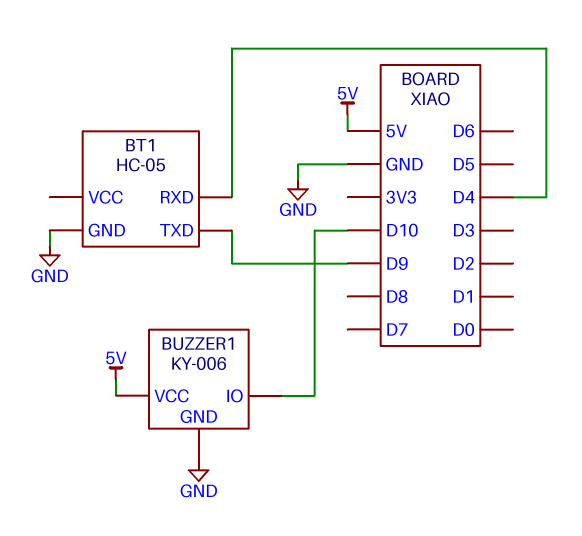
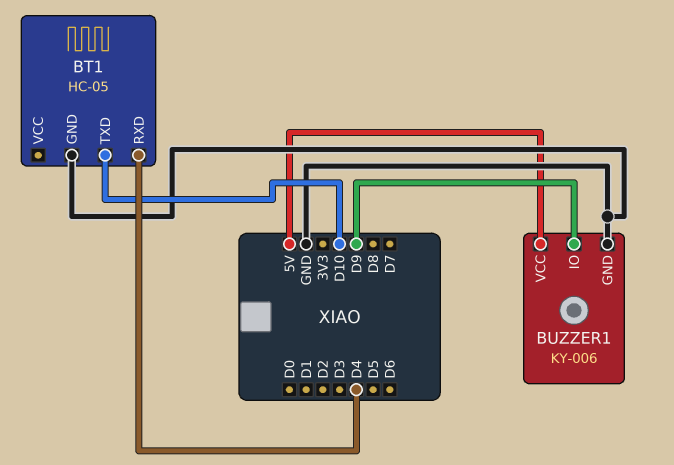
BT1 pin TXD: D9 -> D10
BUZZER1 pin IO: D10 -> D9

